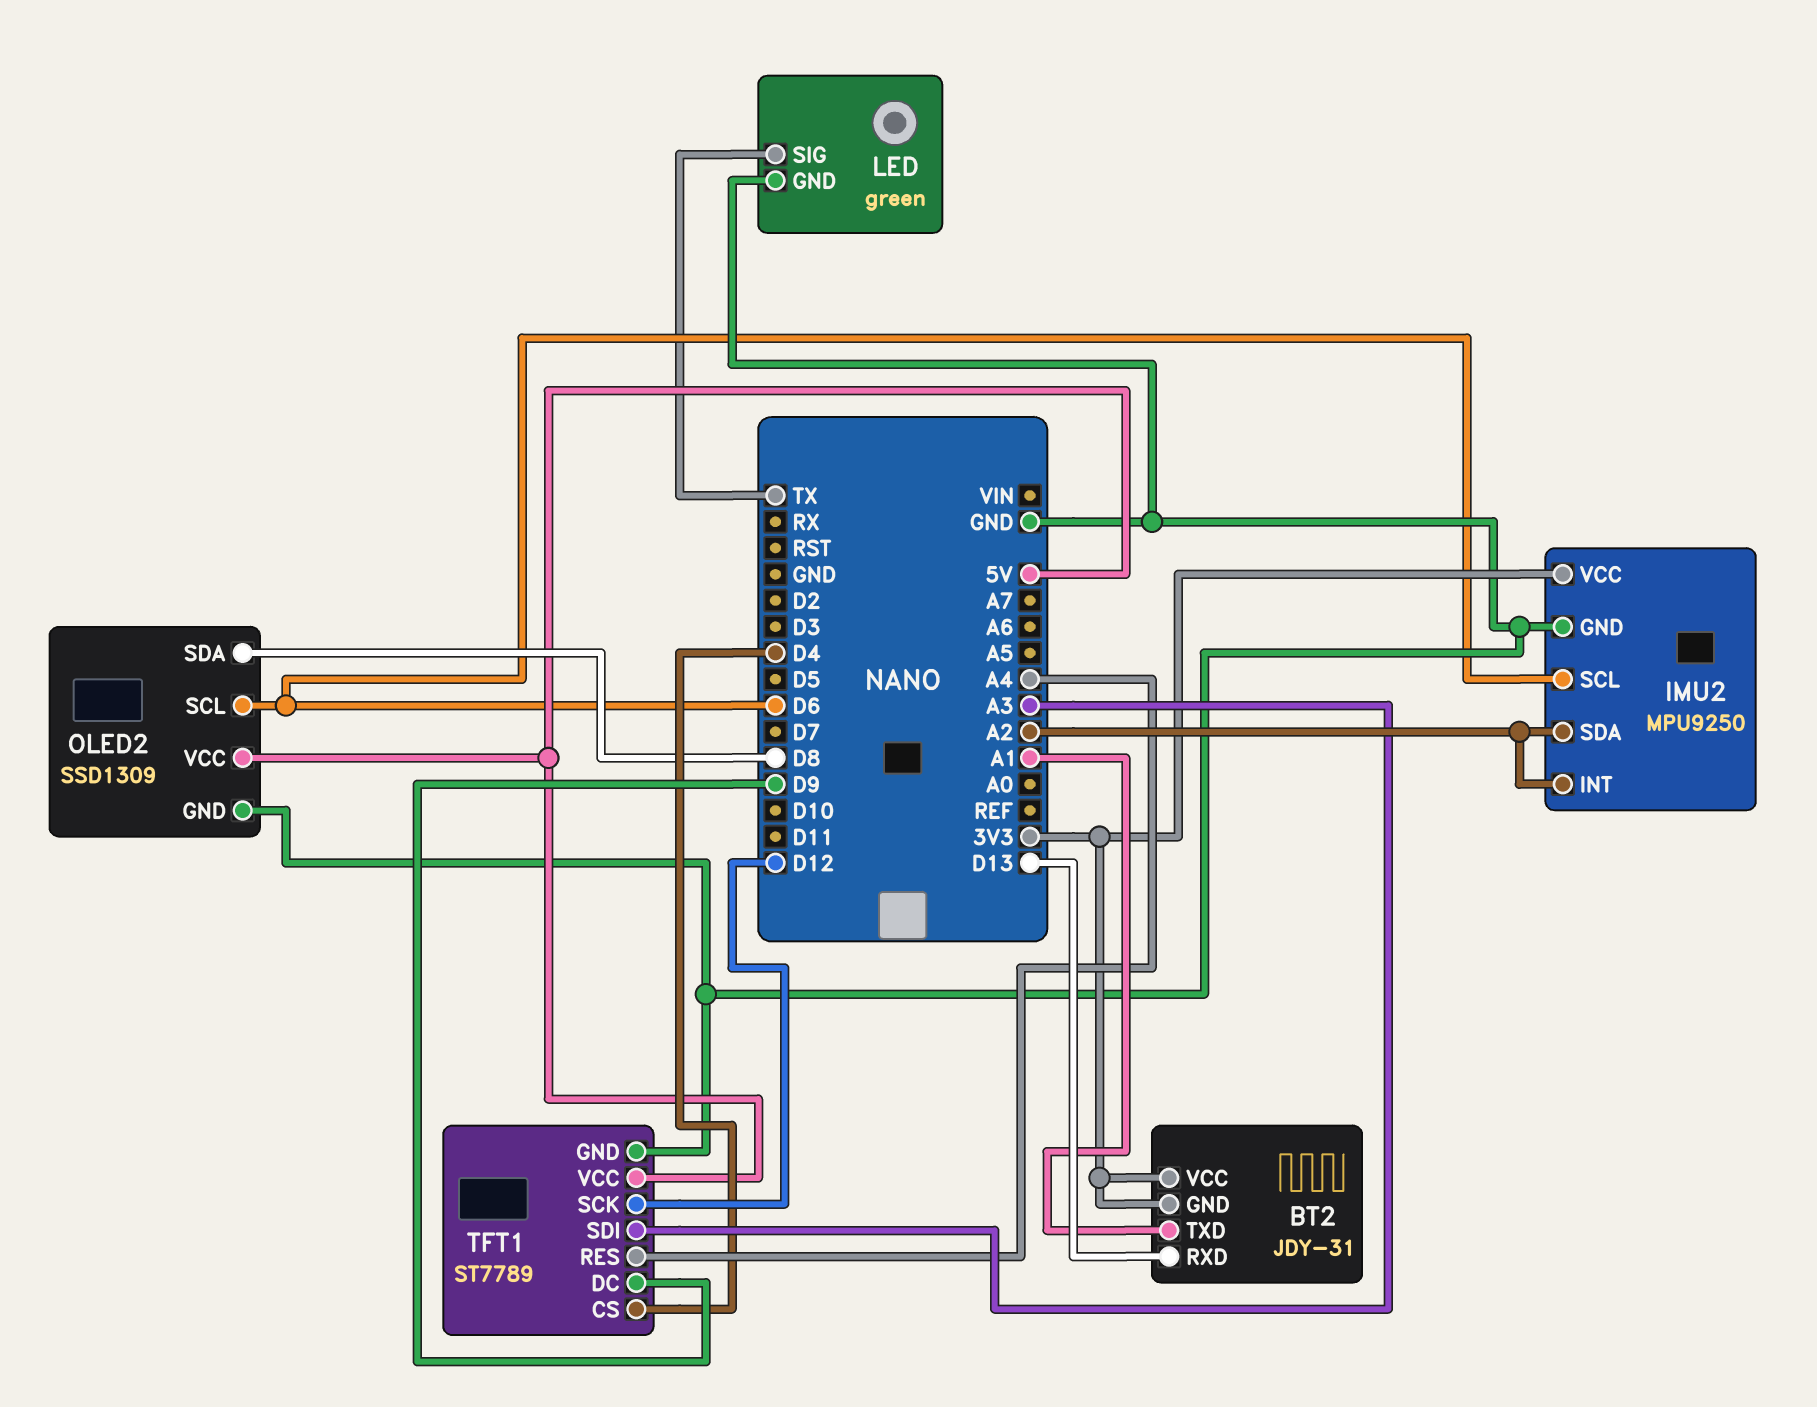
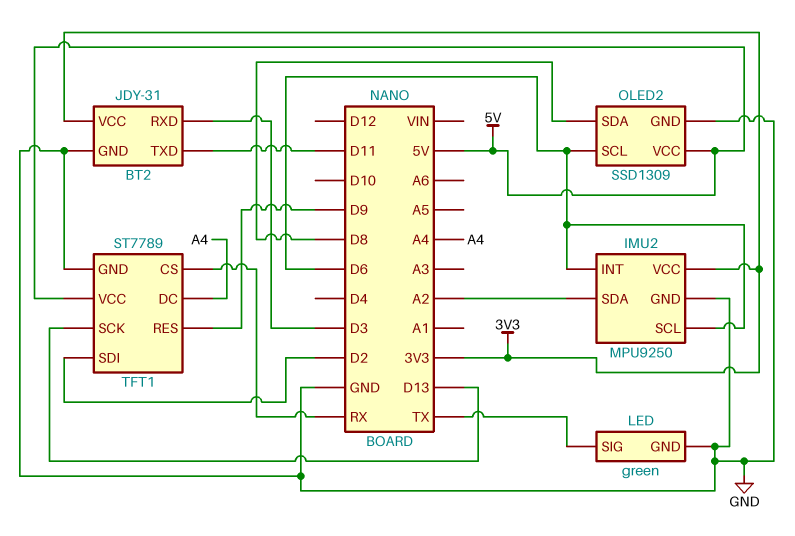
BT2 pin GND: 3V3 -> GND
BT2 pin RXD: D13 -> D3
BT2 pin TXD: A1 -> D11
IMU2 pin INT: A2 -> D6
TFT1 pin CS: D4 -> RX
TFT1 pin DC: D9 -> A4
TFT1 pin RES: A4 -> D9
TFT1 pin SCK: D12 -> D13
TFT1 pin SDI: A3 -> D2

